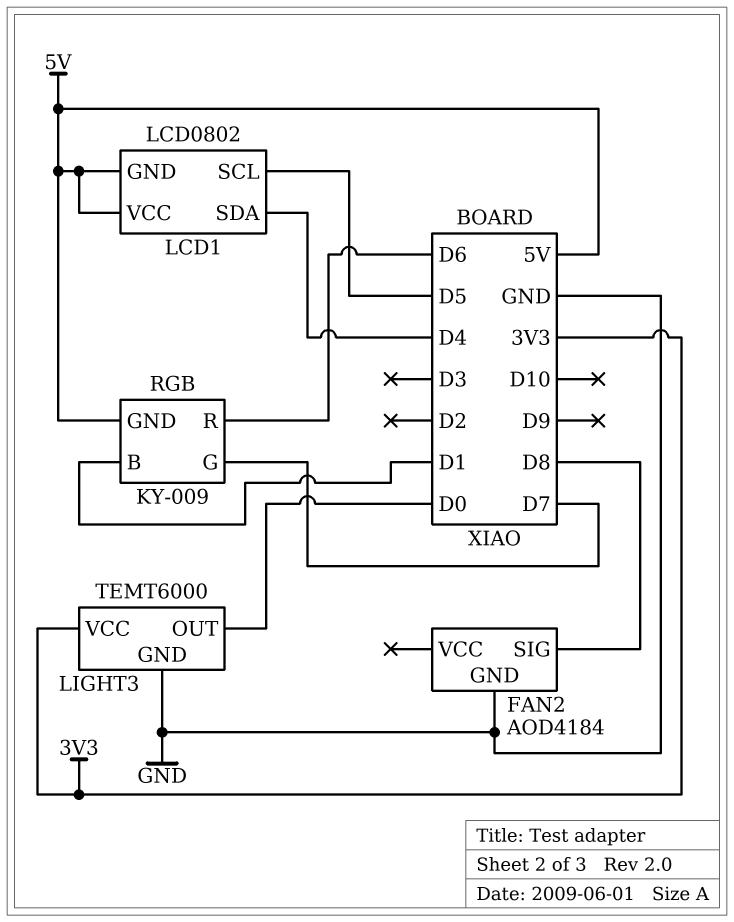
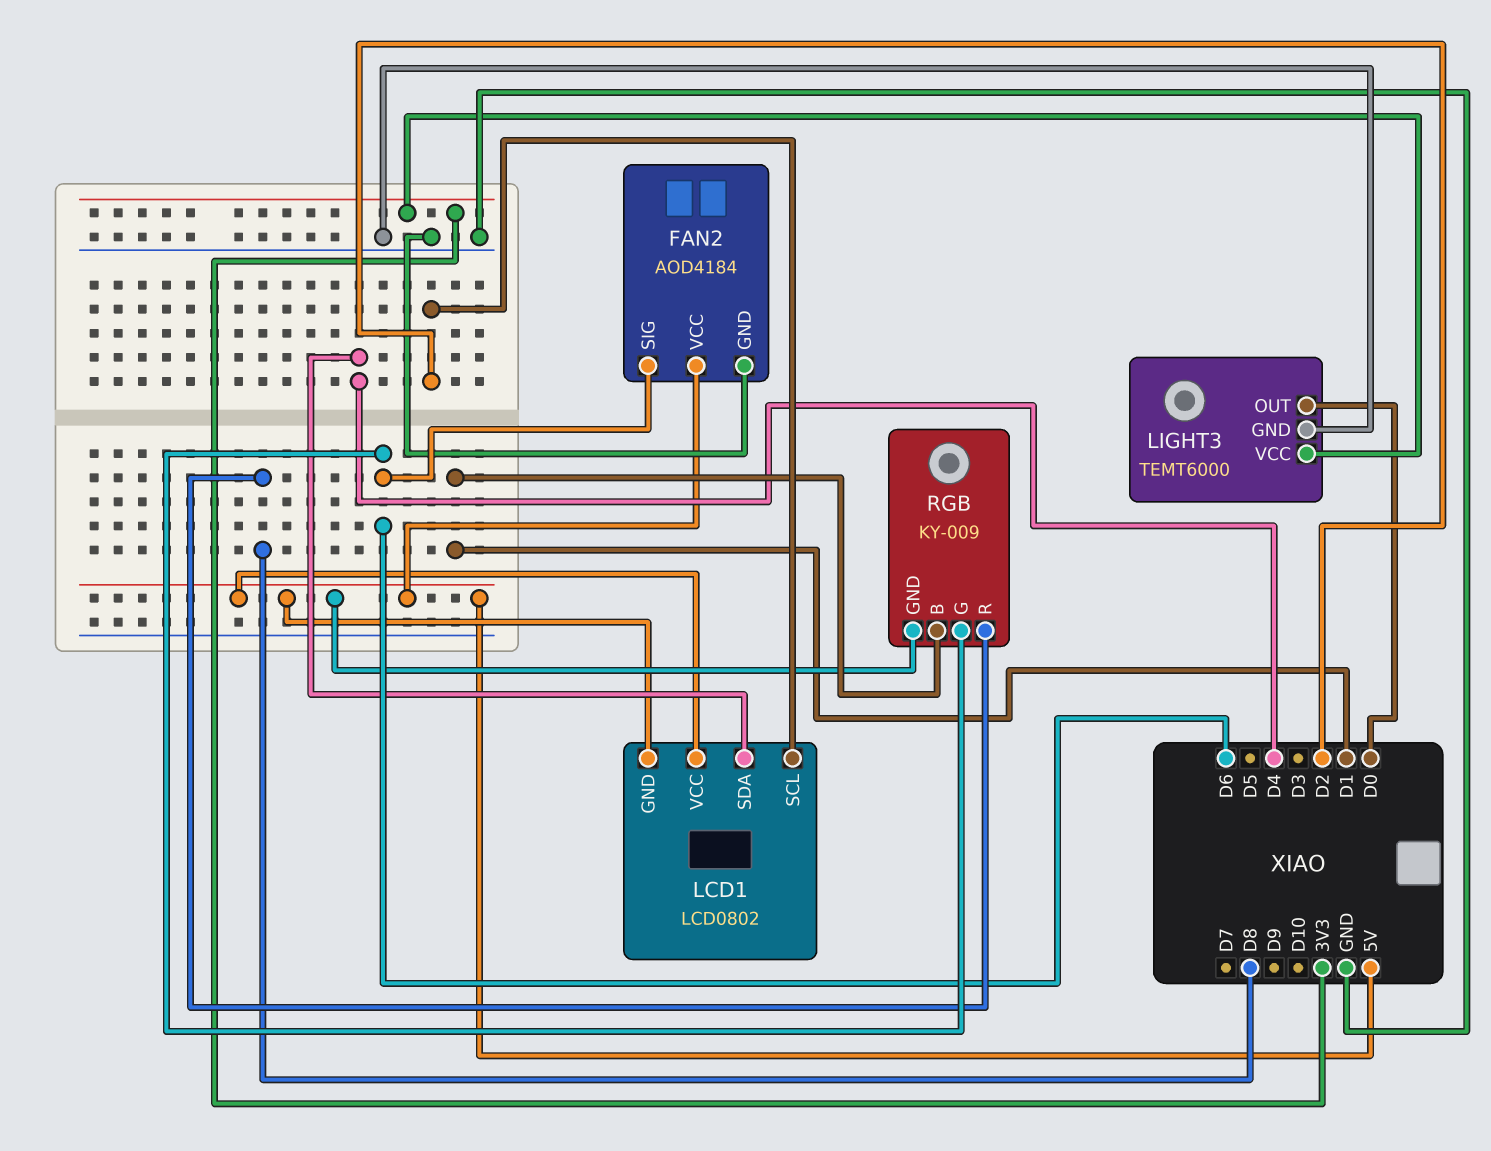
FAN2 pin SIG: D8 -> D6
FAN2 pin VCC: none -> 5V
LCD1 pin SCL: D5 -> D2
RGB pin G: D7 -> D6
RGB pin R: D6 -> D8

